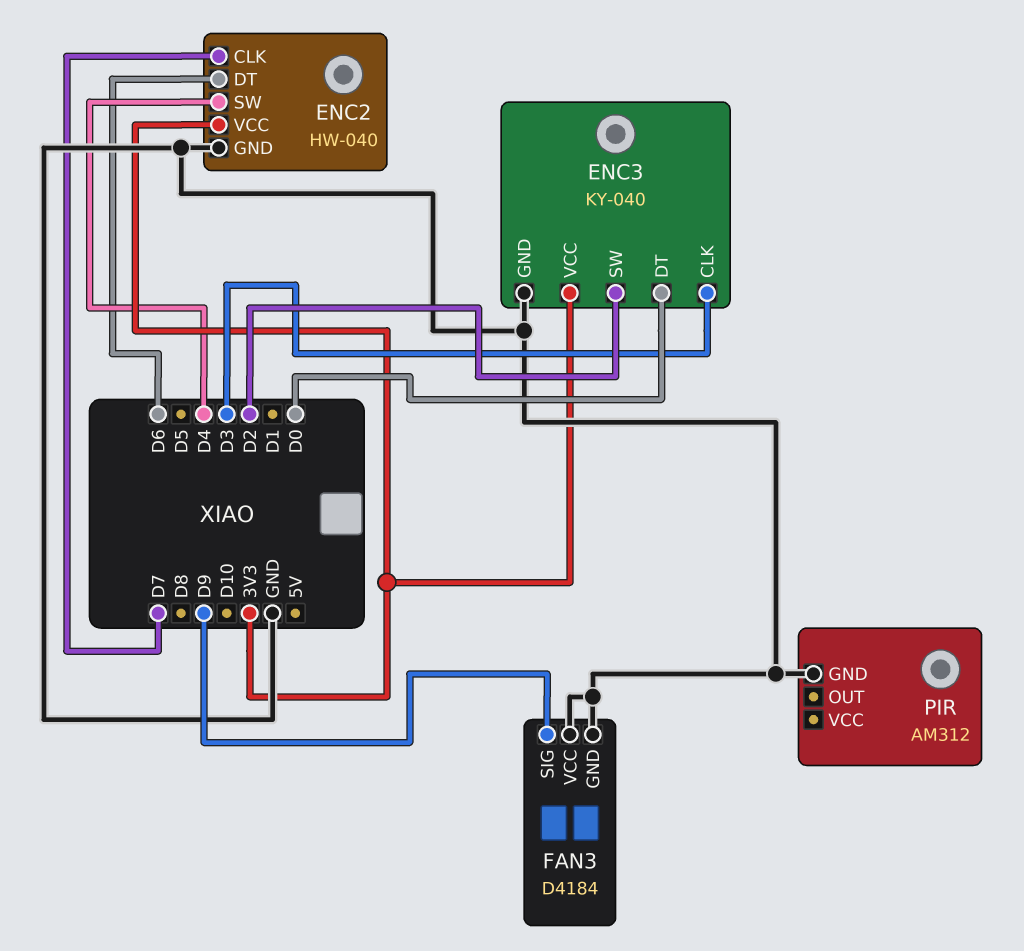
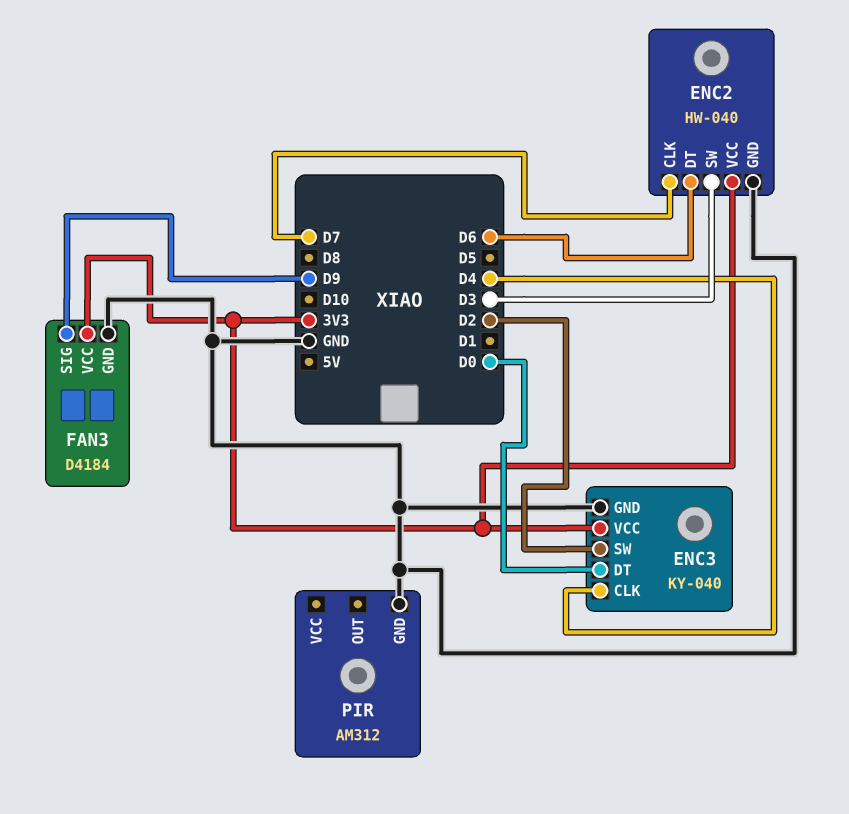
ENC2 pin SW: D4 -> D3
ENC3 pin CLK: D3 -> D4
FAN3 pin VCC: GND -> 3V3

